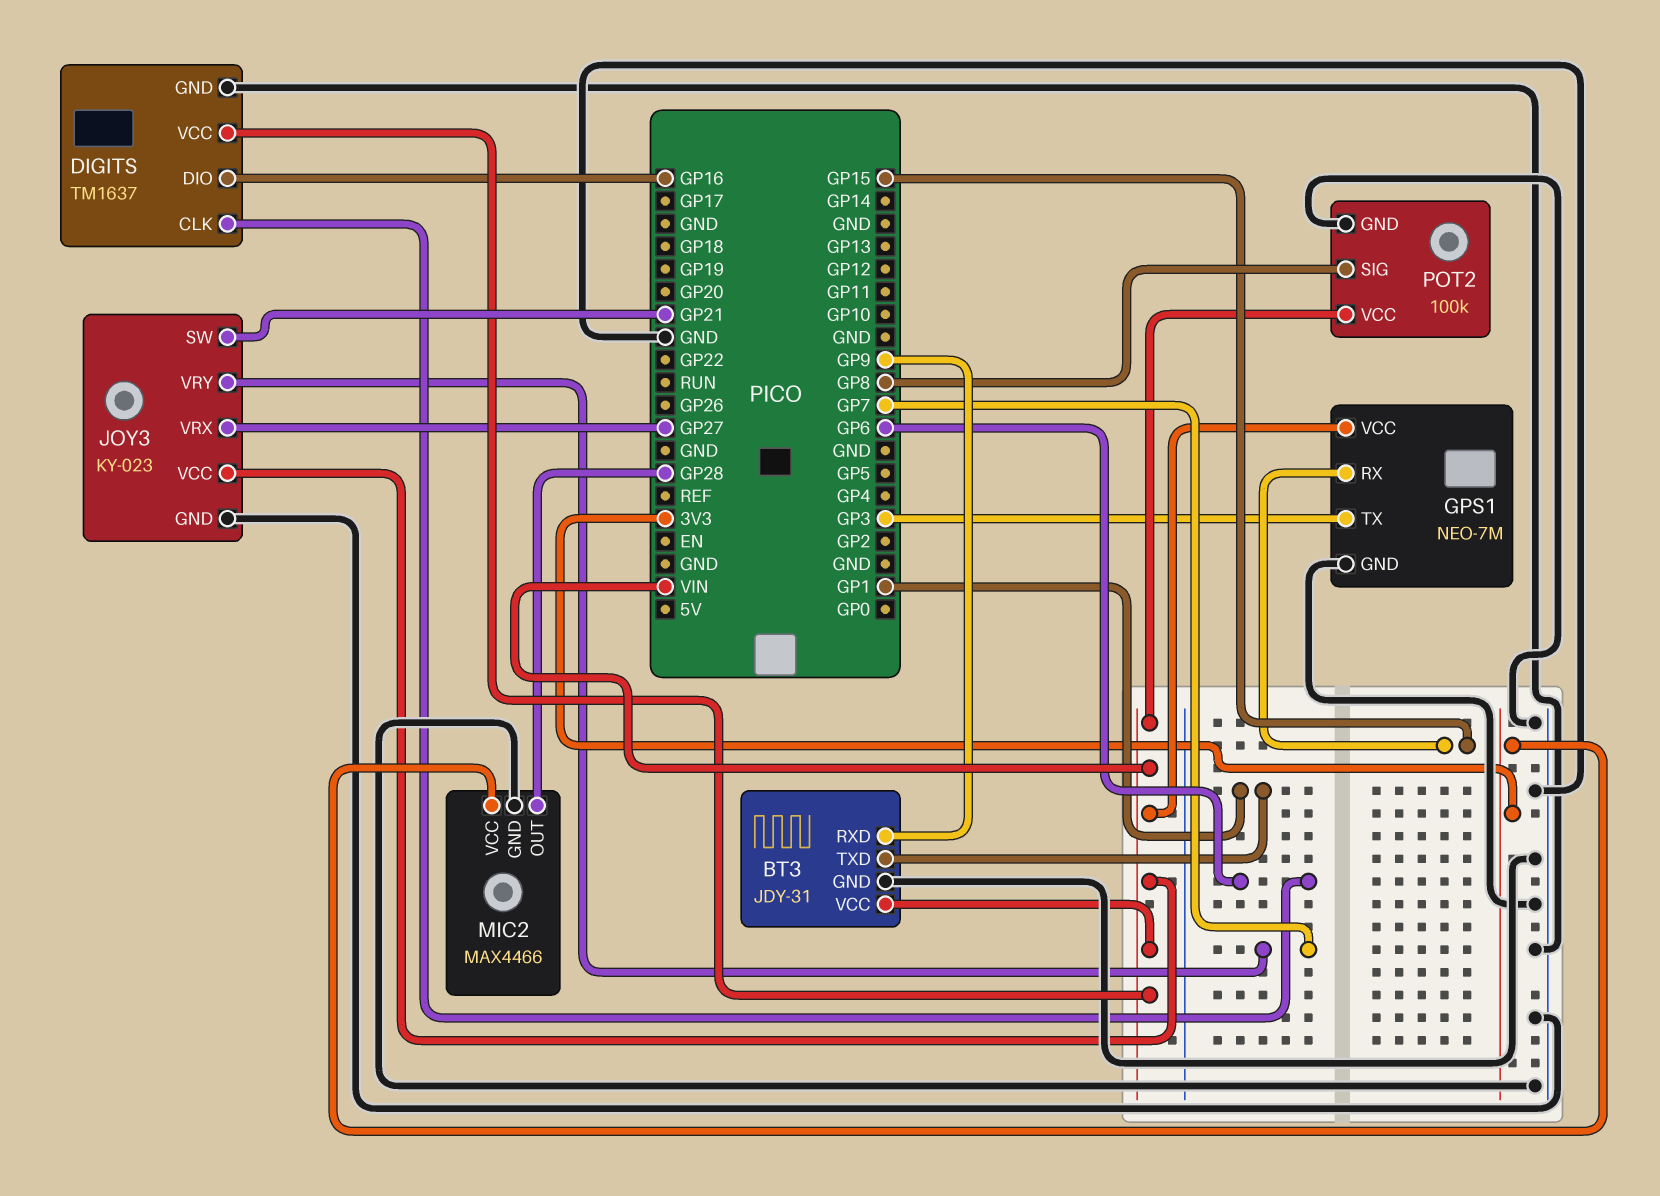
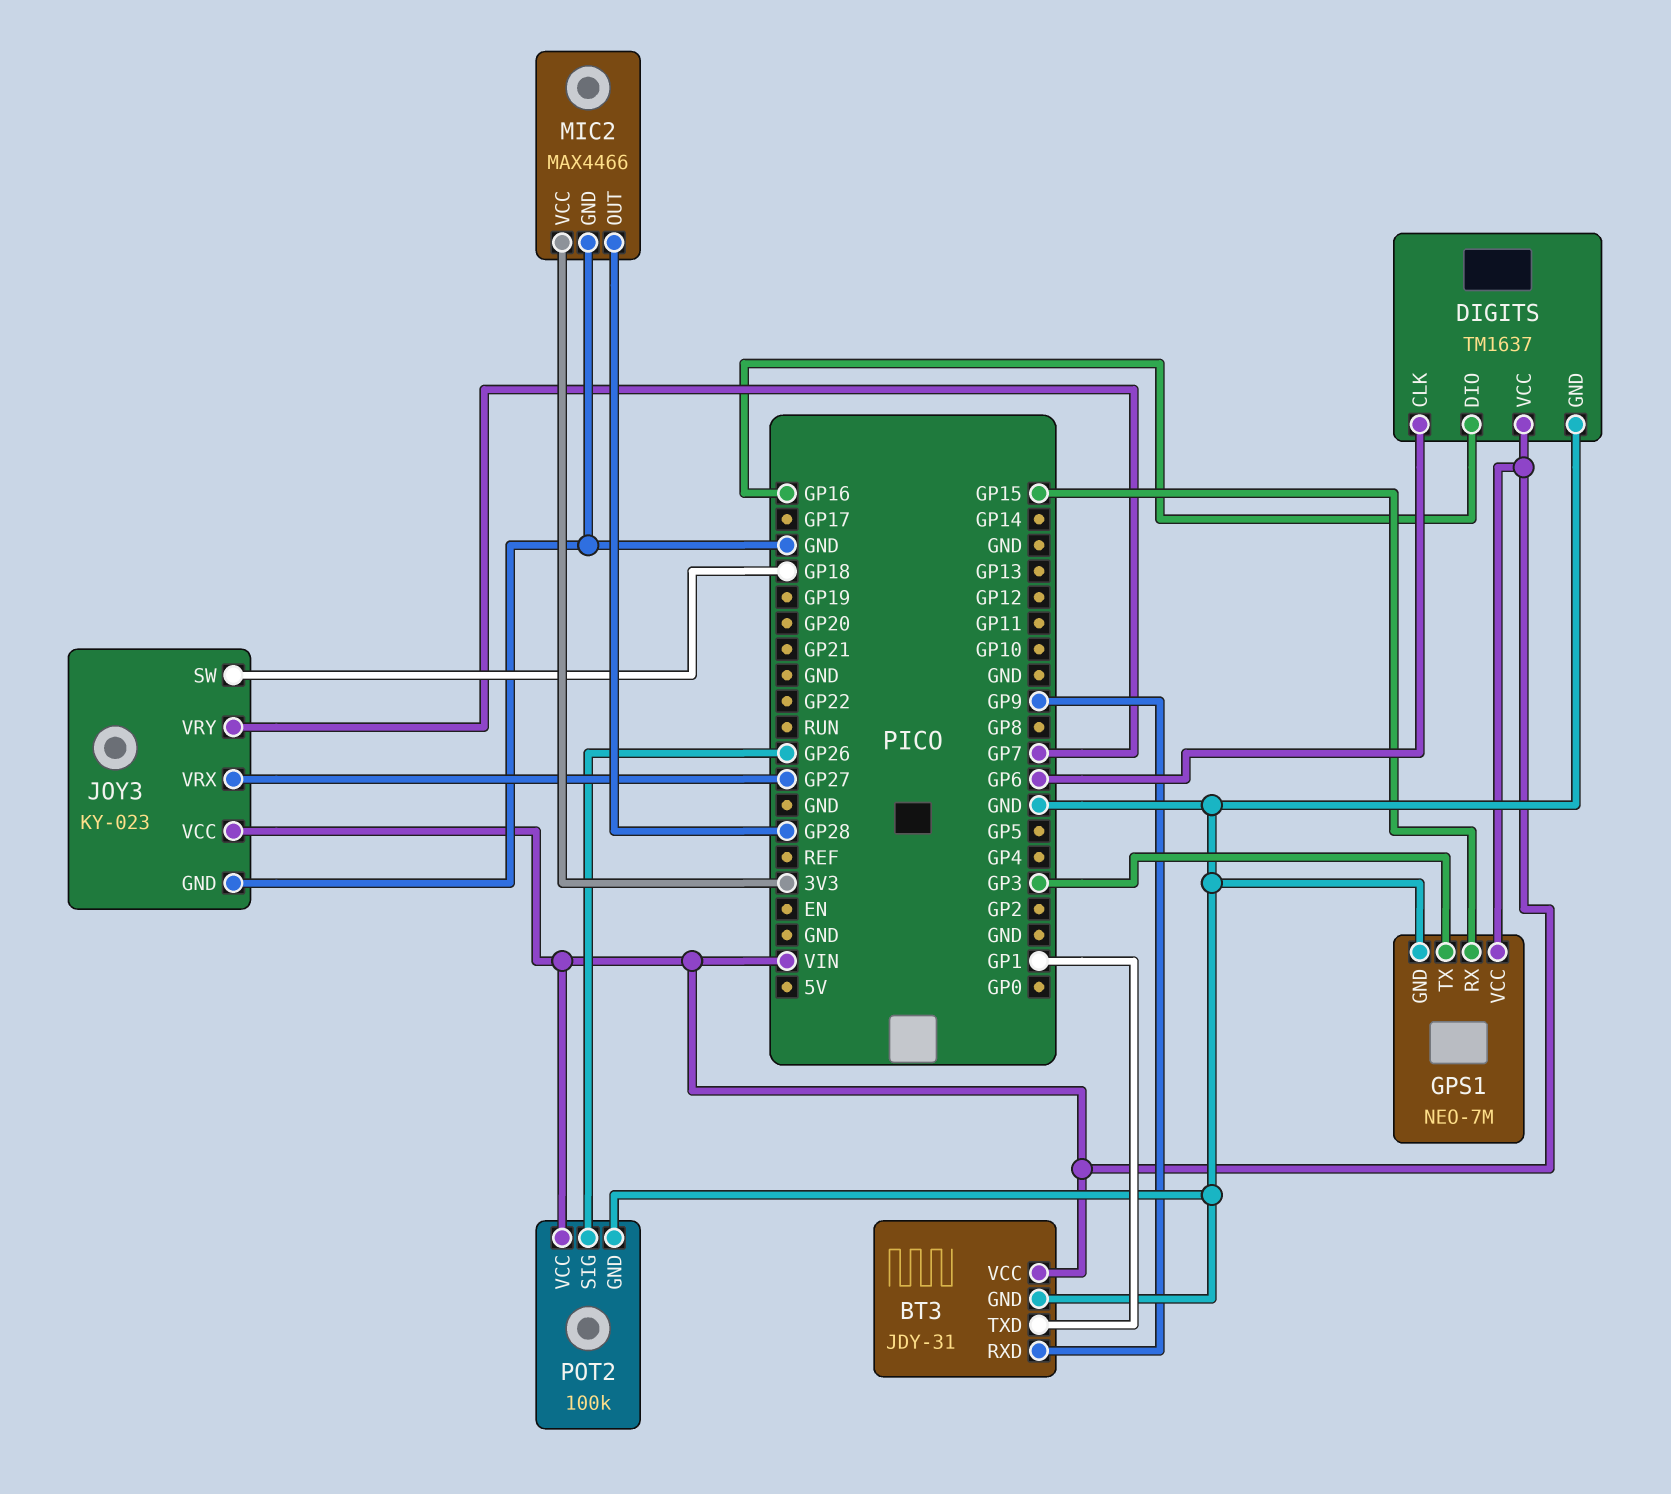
JOY3 pin SW: GP21 -> GP18
POT2 pin SIG: GP8 -> GP26

